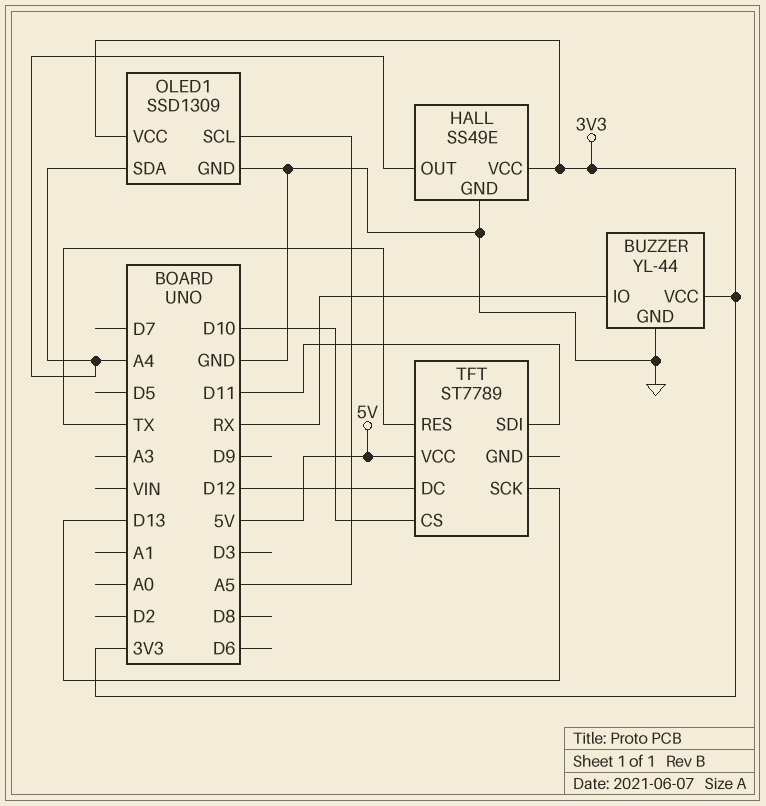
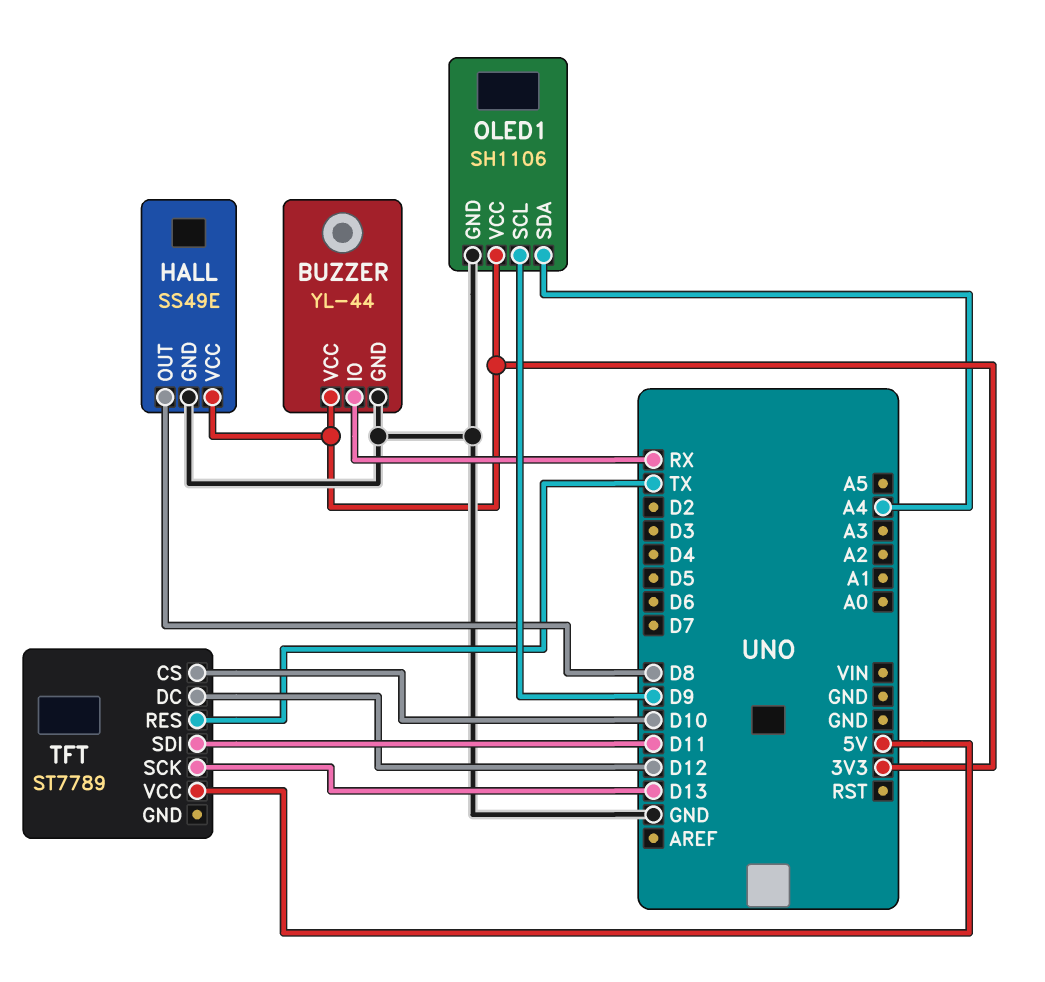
HALL pin OUT: A4 -> D8
OLED1: SSD1309 -> SH1106
OLED1 pin SCL: A5 -> D9

